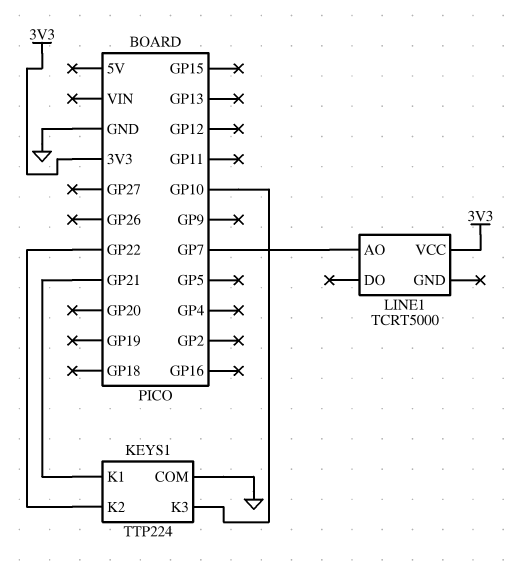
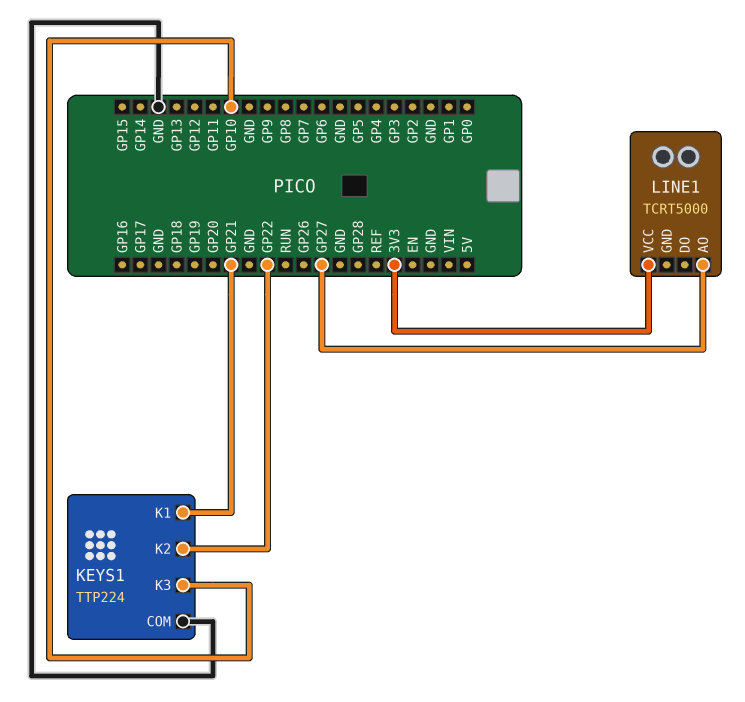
LINE1 pin AO: GP7 -> GP27

